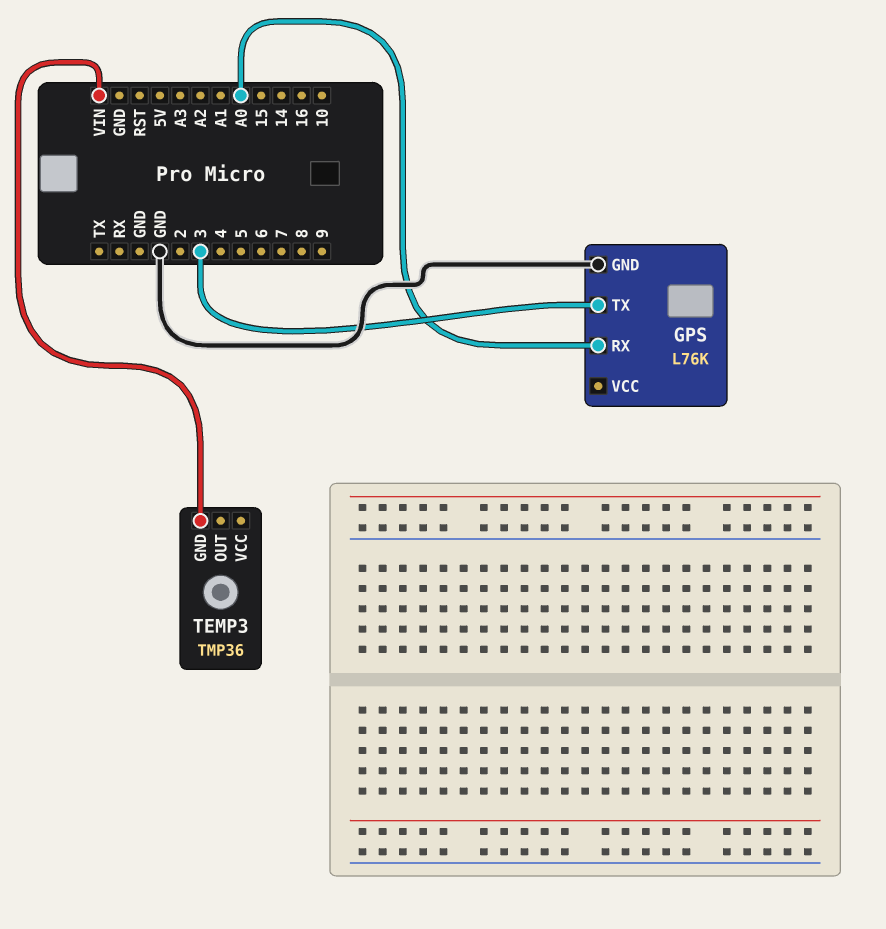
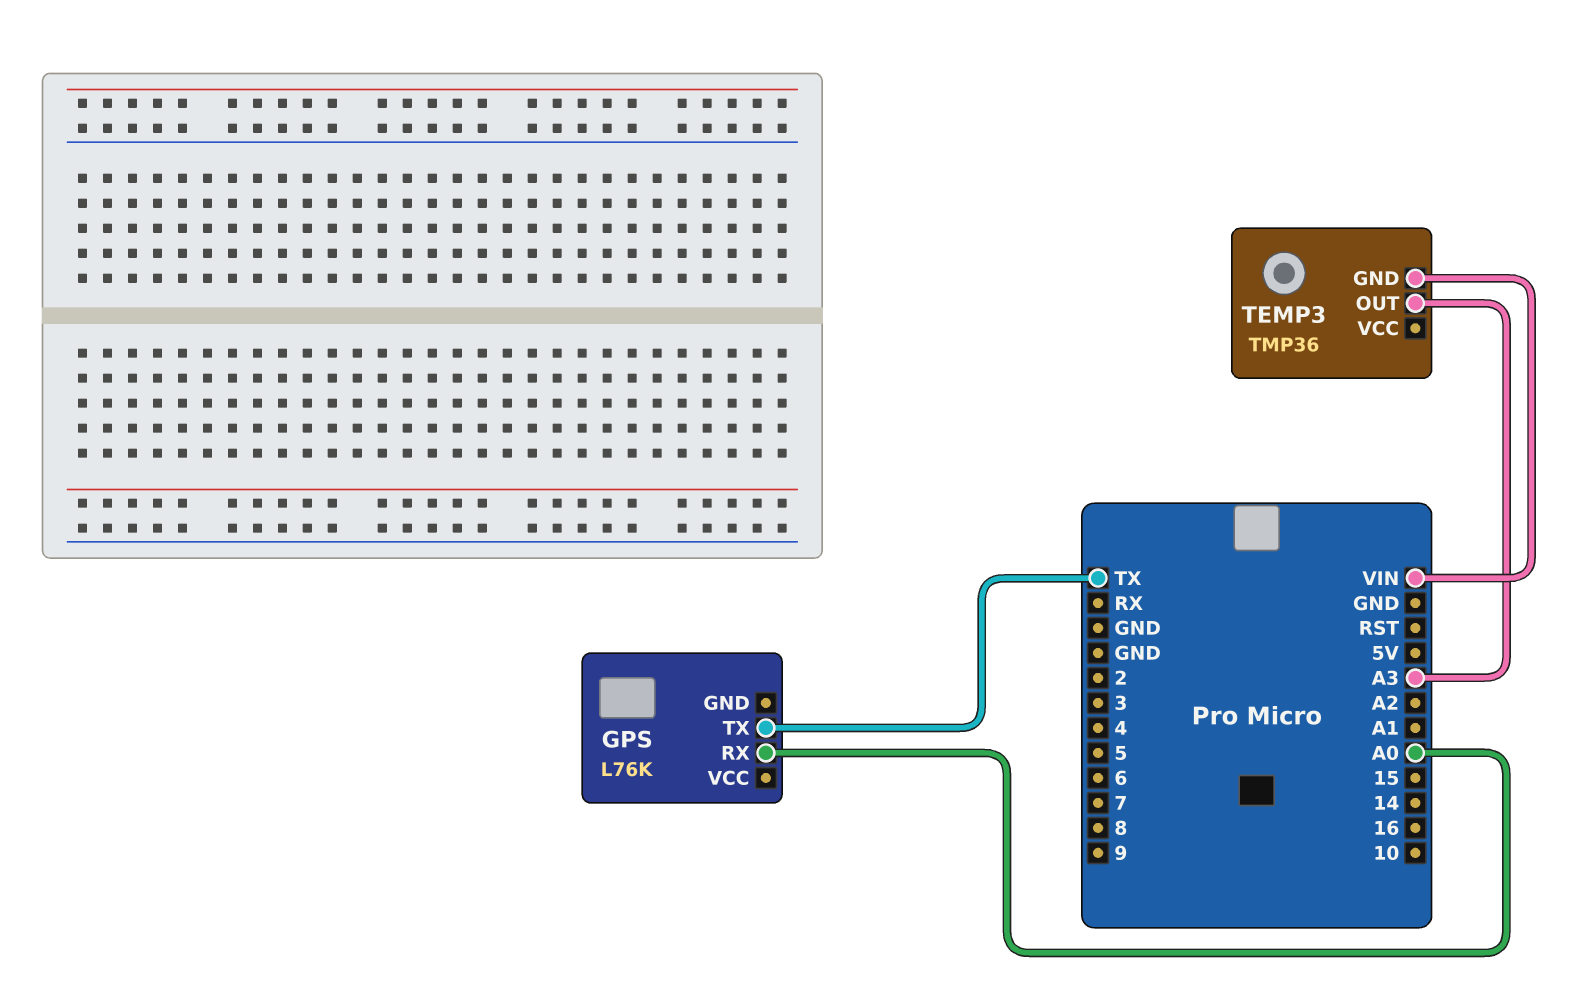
GPS pin GND: GND -> none
GPS pin TX: 3 -> TX
TEMP3 pin OUT: none -> A3

